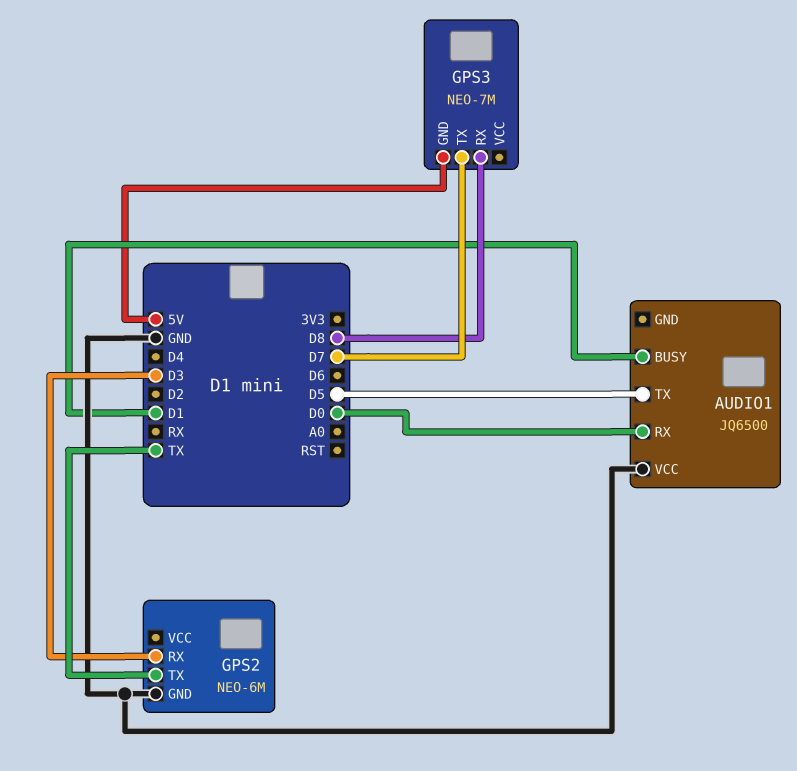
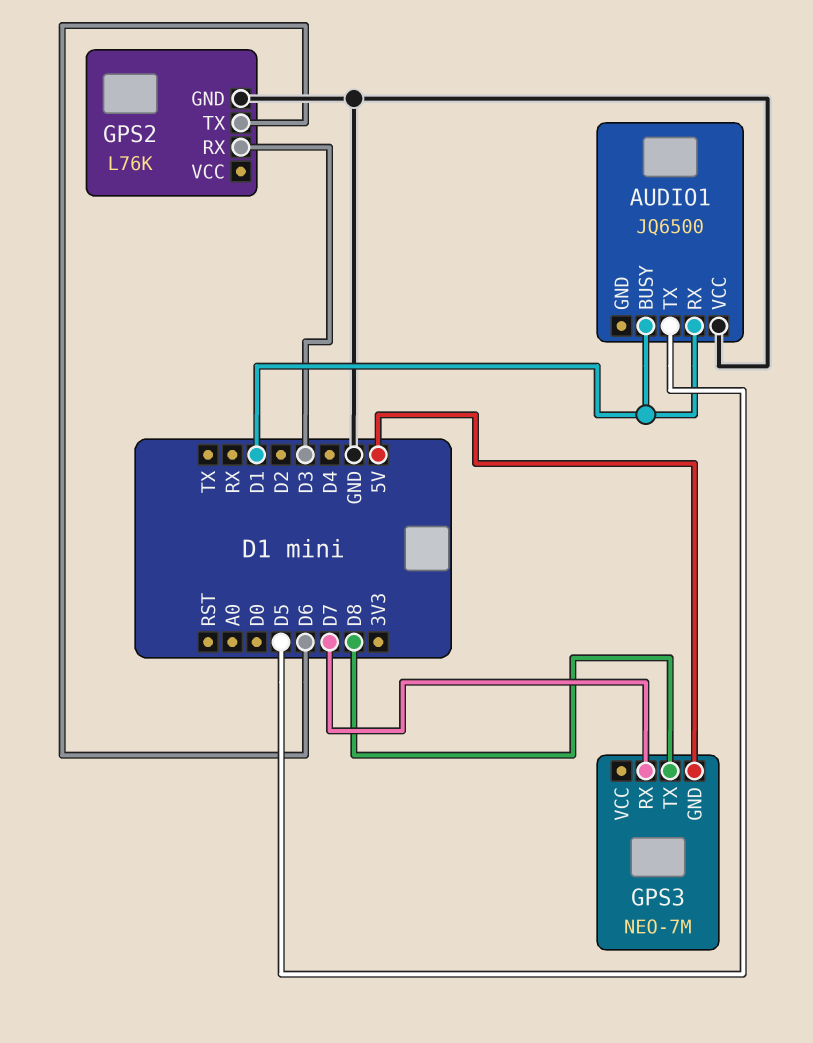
AUDIO1 pin RX: D0 -> D1
GPS2: NEO-6M -> L76K
GPS2 pin TX: TX -> D6
GPS3 pin RX: D8 -> D7
GPS3 pin TX: D7 -> D8

